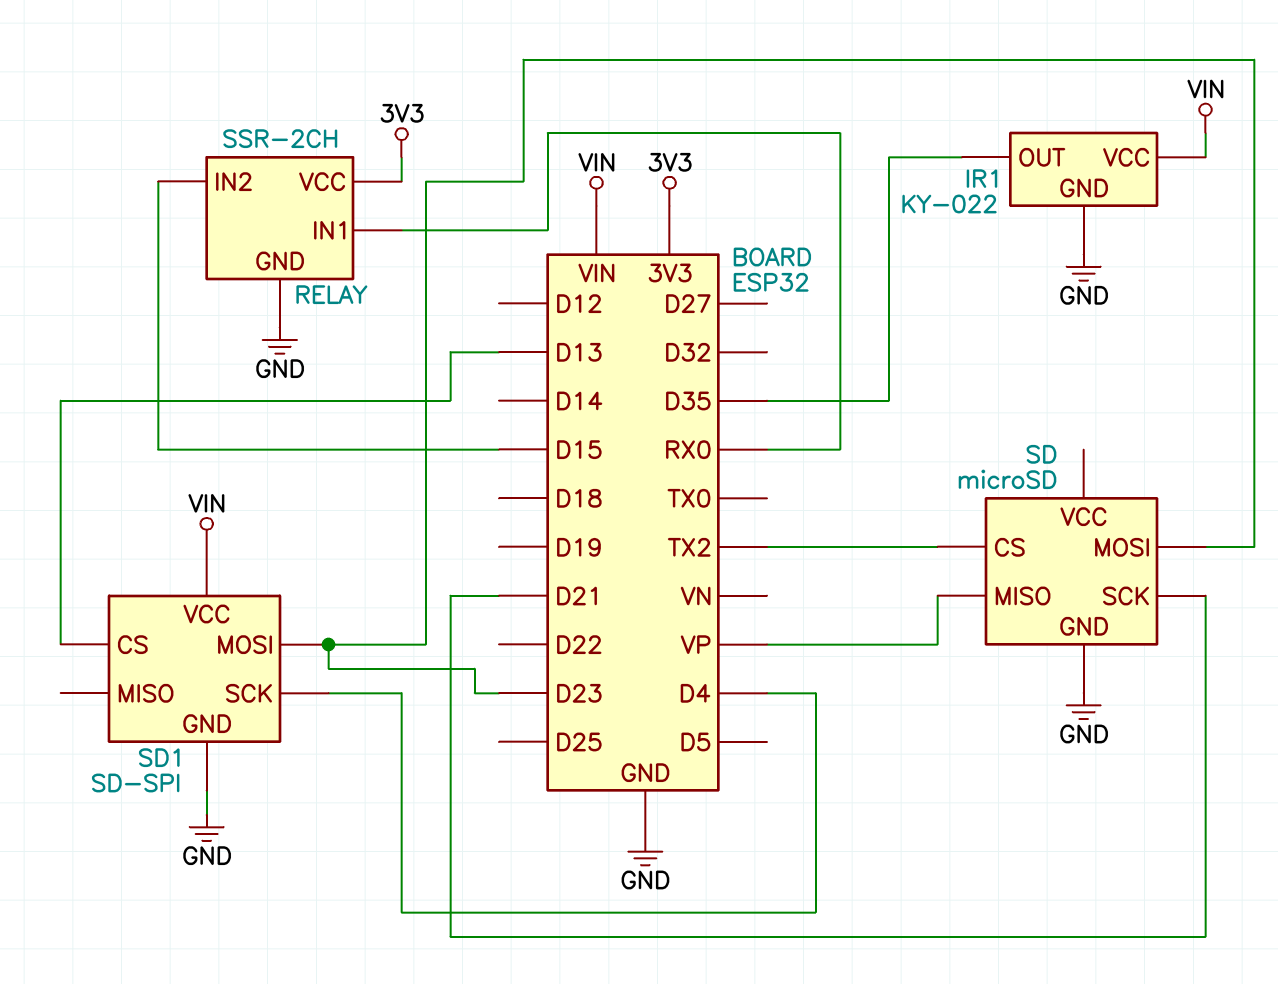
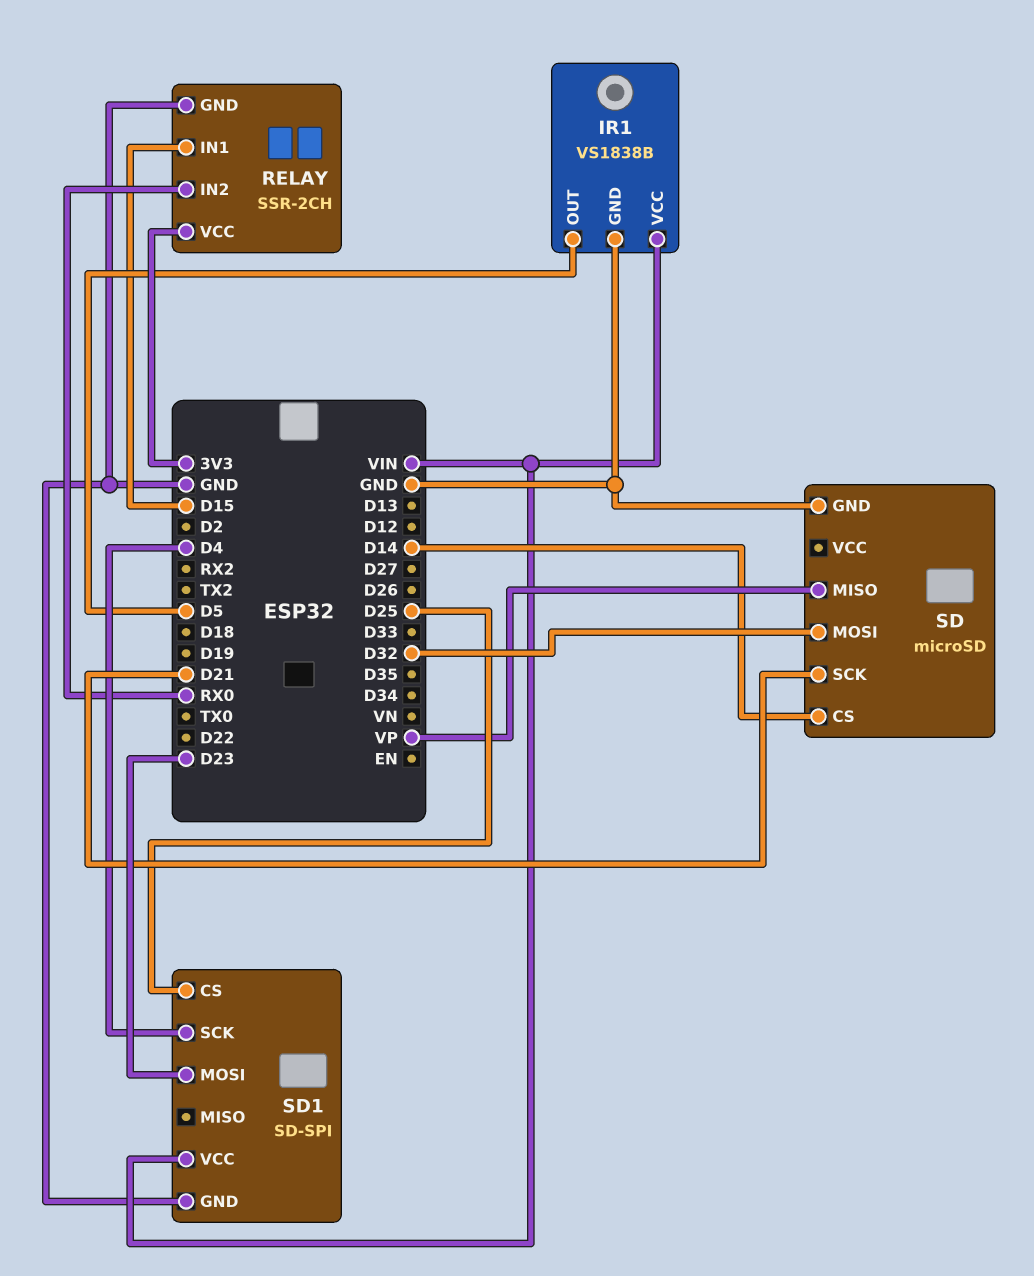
IR1: KY-022 -> VS1838B
IR1 pin OUT: D35 -> D5
RELAY pin IN1: RX0 -> D15
RELAY pin IN2: D15 -> RX0
SD pin CS: TX2 -> D14
SD pin MOSI: D23 -> D32
SD1 pin CS: D13 -> D25

